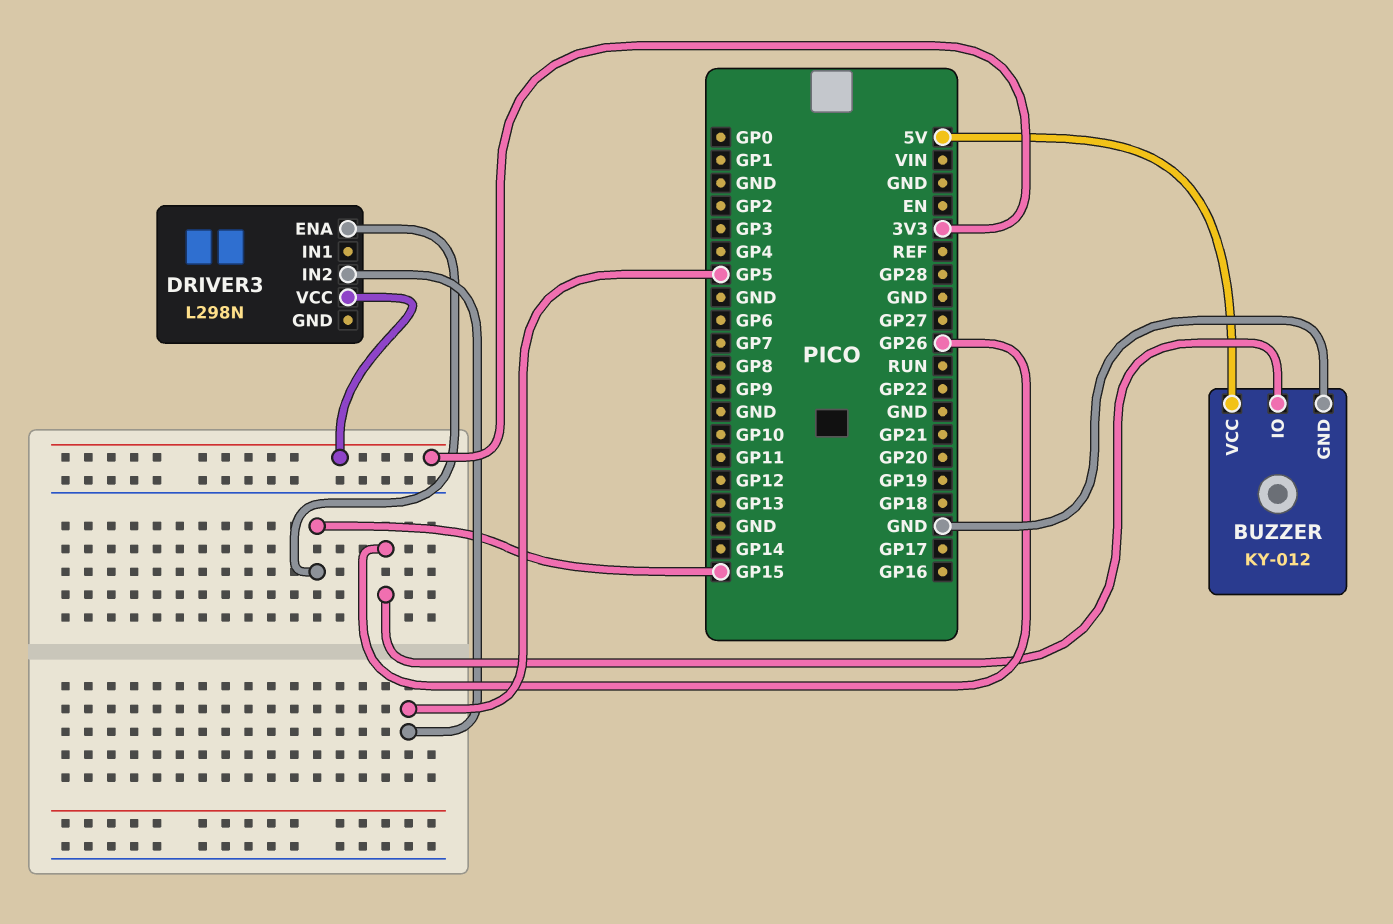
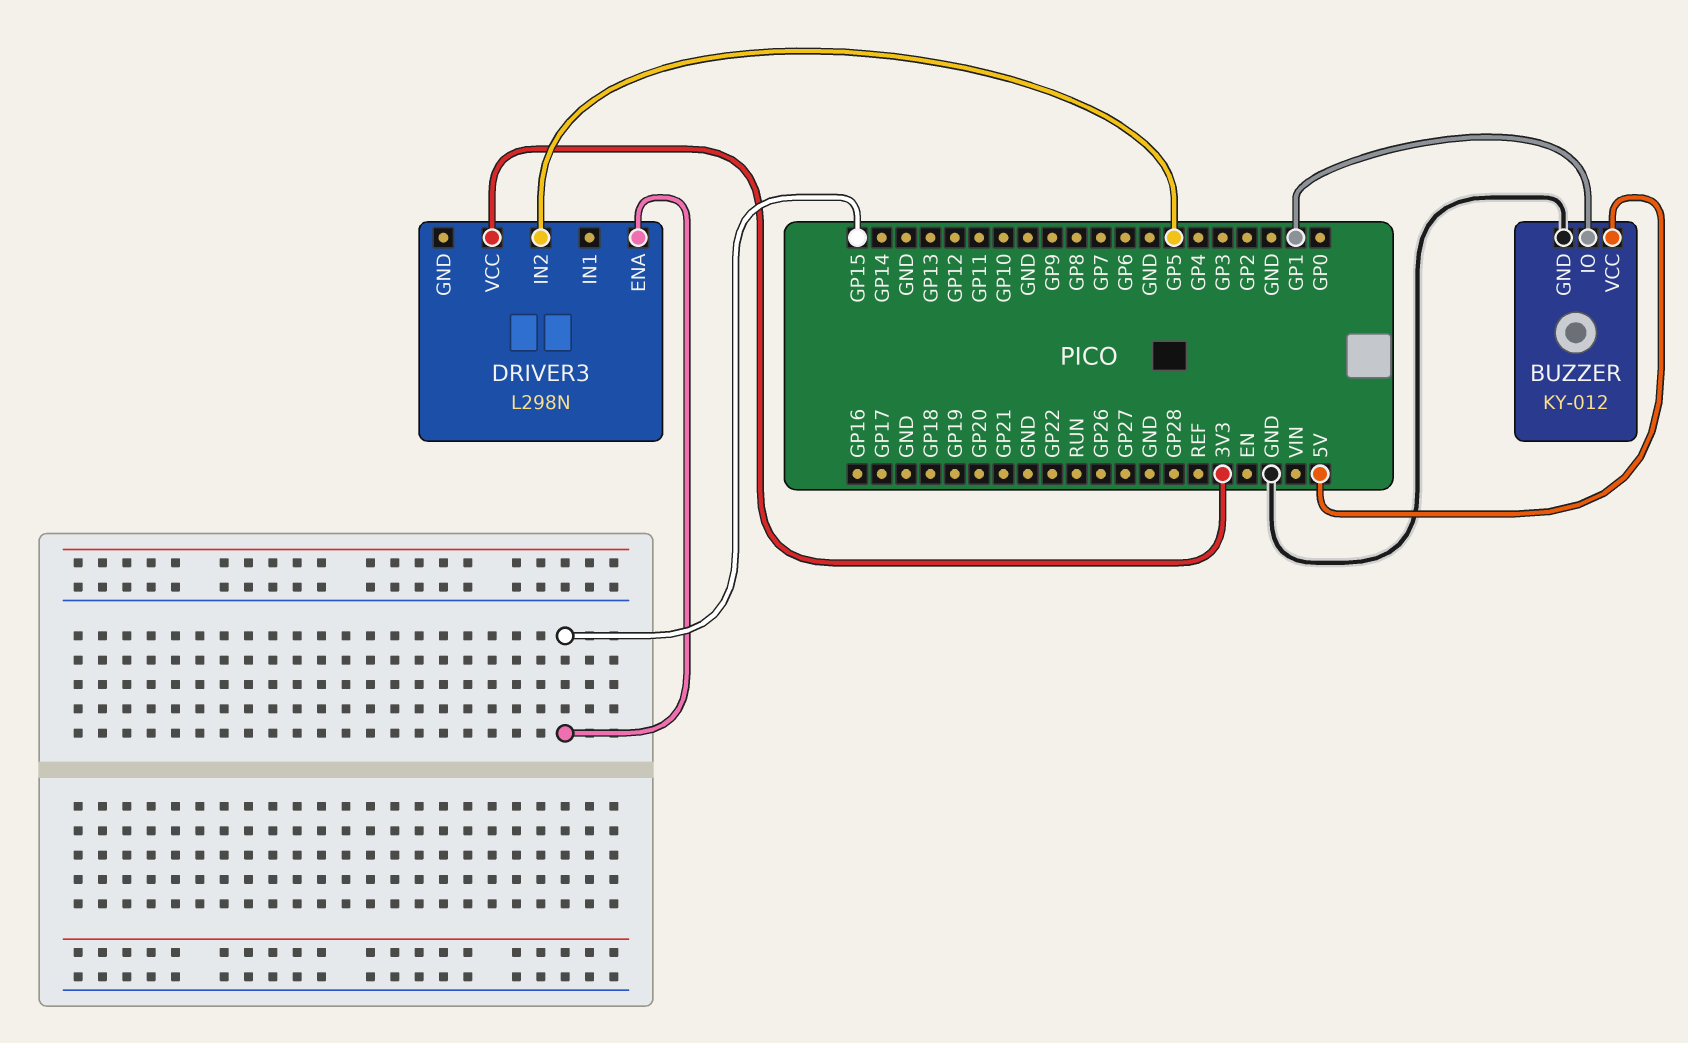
BUZZER pin IO: GP26 -> GP1

